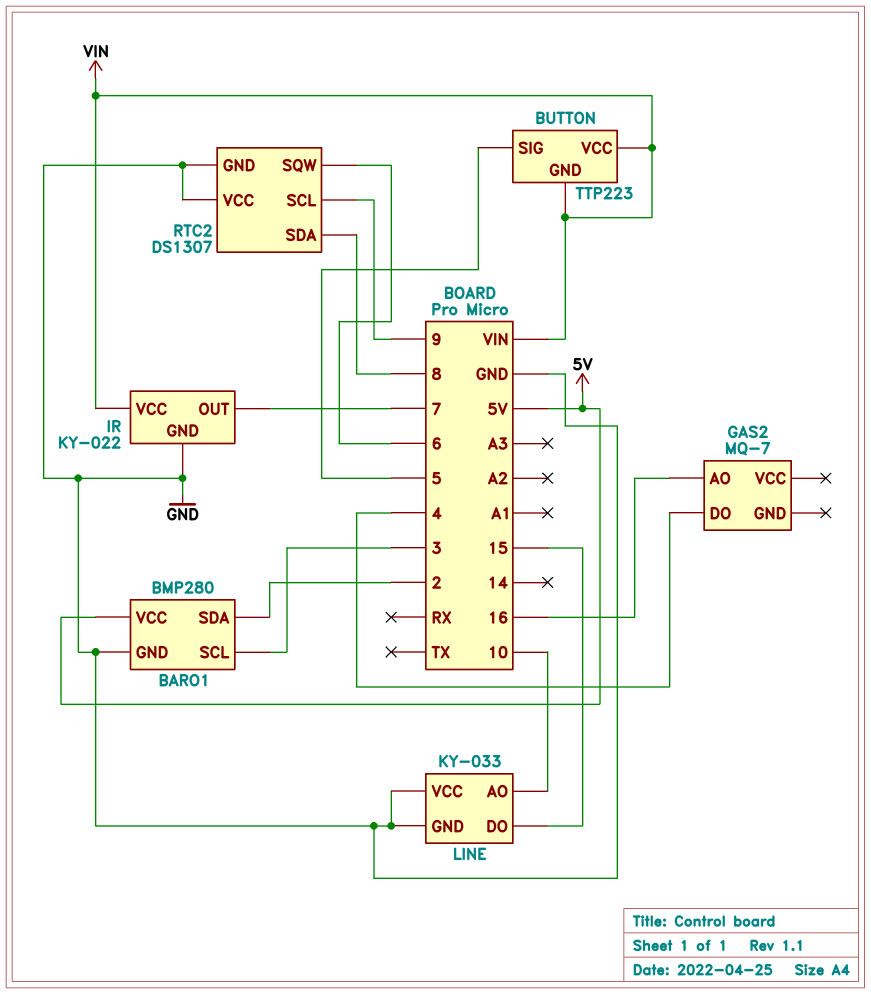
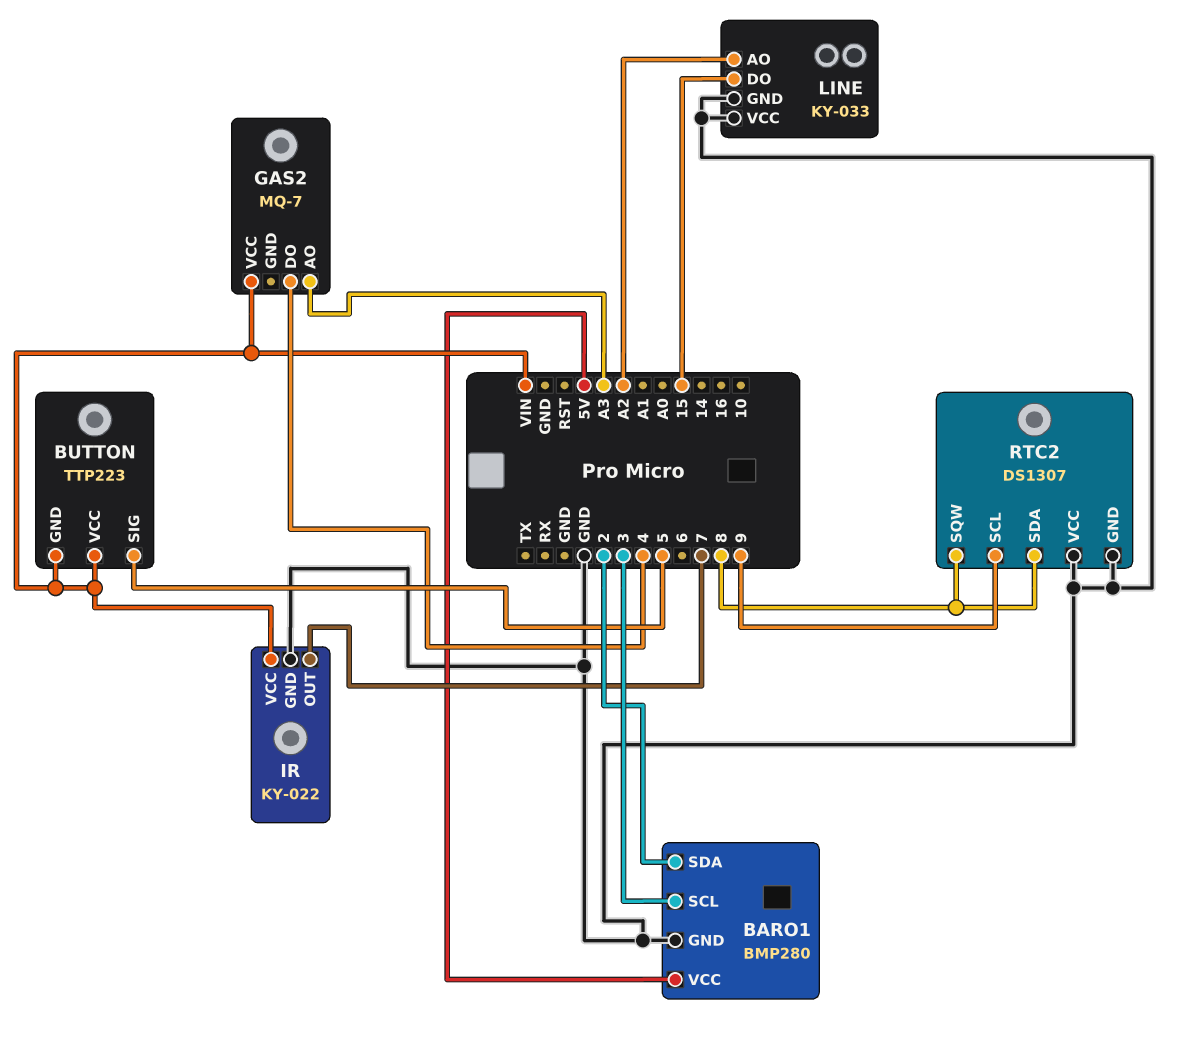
GAS2 pin AO: 16 -> A3
GAS2 pin VCC: none -> VIN
LINE pin AO: 10 -> A2
RTC2 pin SQW: 6 -> 8

